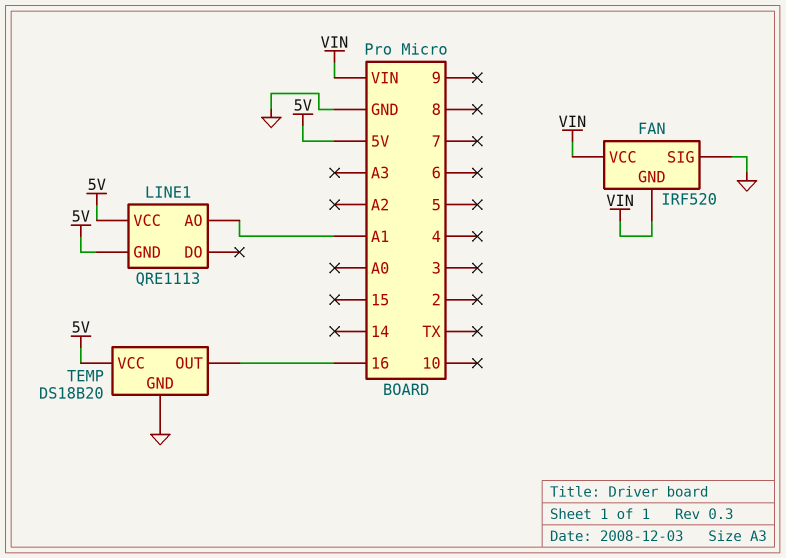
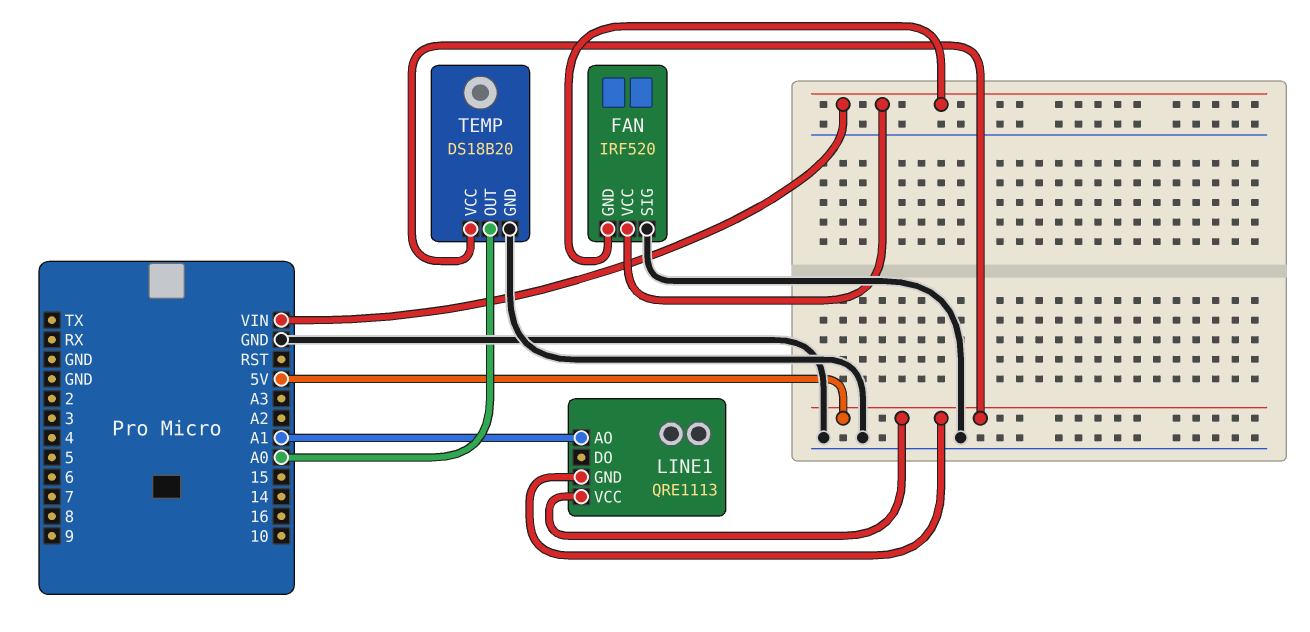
TEMP pin OUT: 16 -> A0

